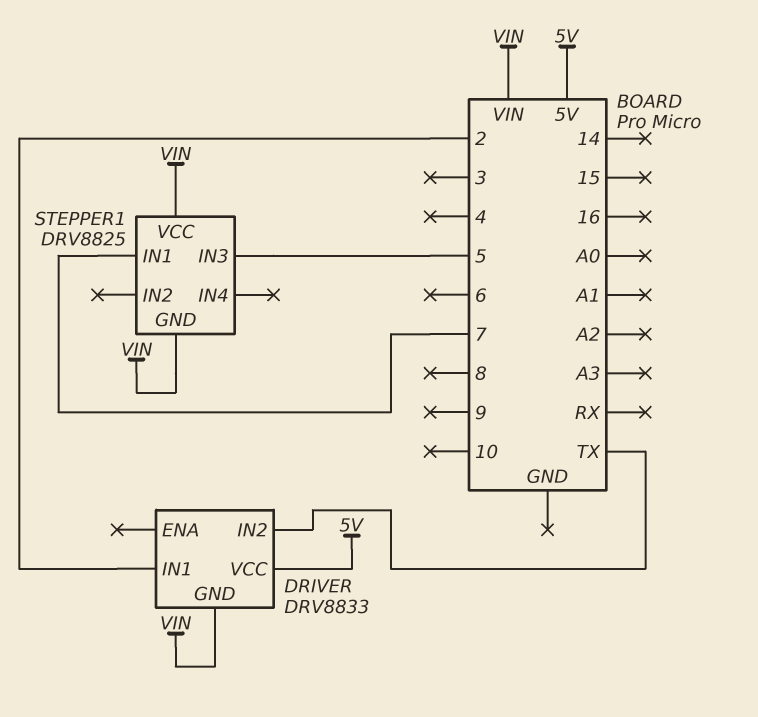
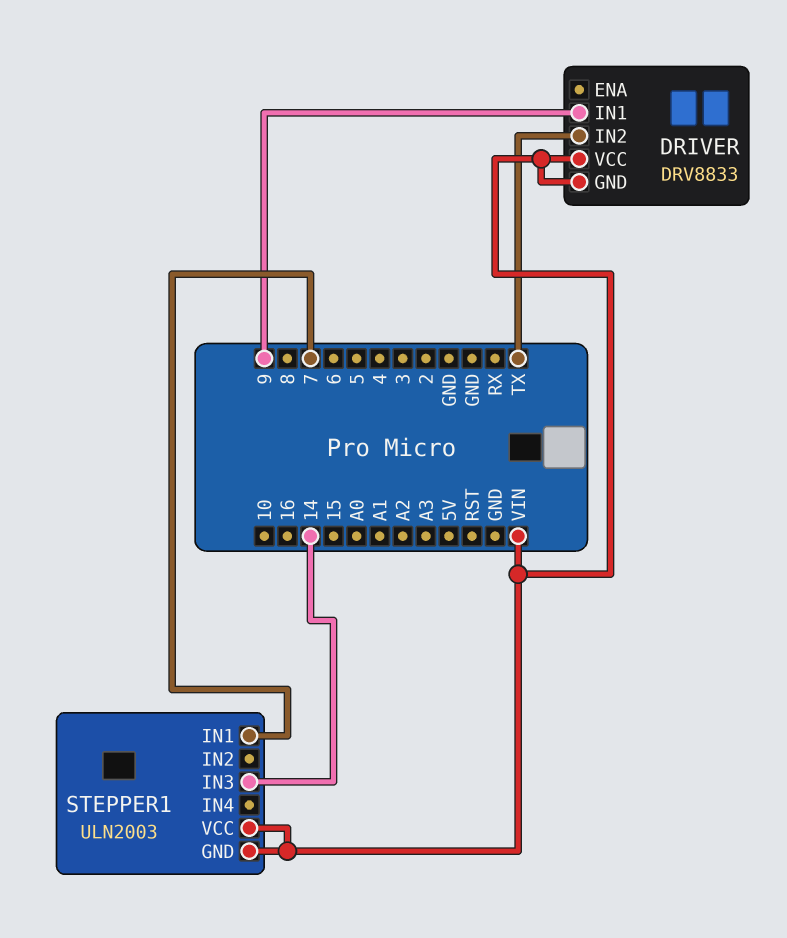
DRIVER pin IN1: 2 -> 9
DRIVER pin VCC: 5V -> VIN
STEPPER1: DRV8825 -> ULN2003
STEPPER1 pin IN3: 5 -> 14

